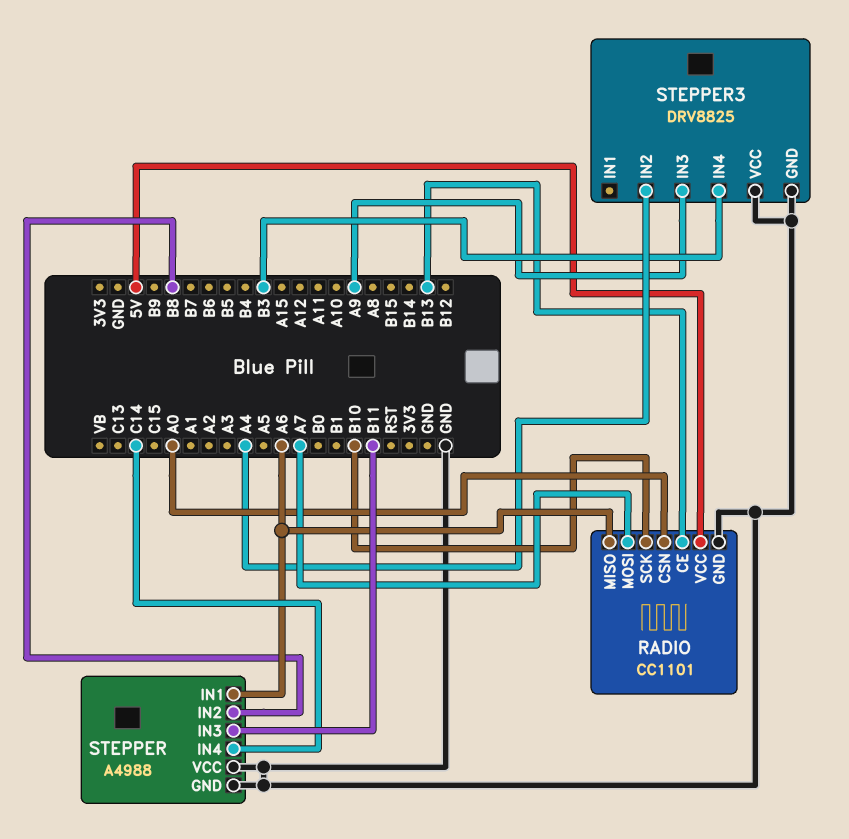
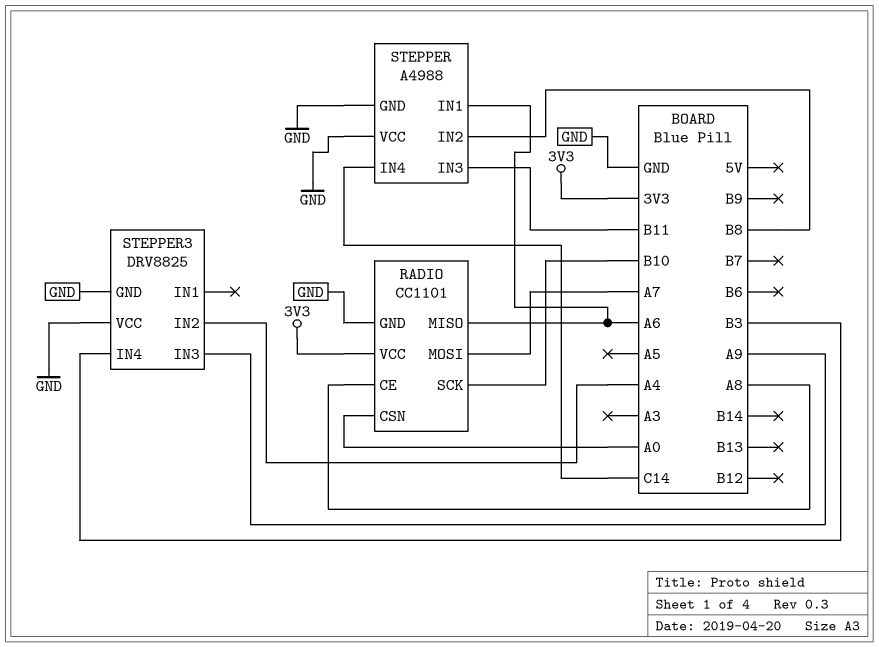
RADIO pin CE: B13 -> A8
RADIO pin VCC: 5V -> 3V3

